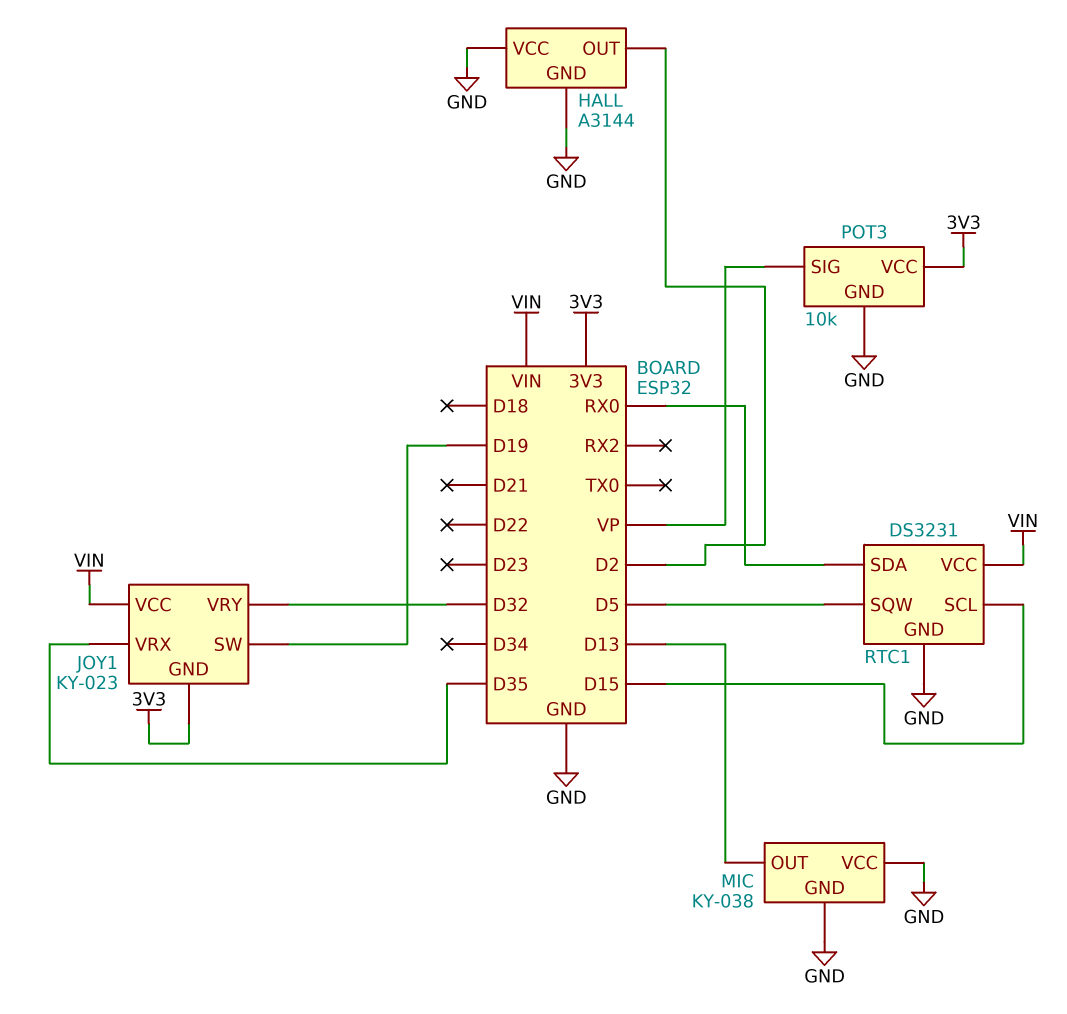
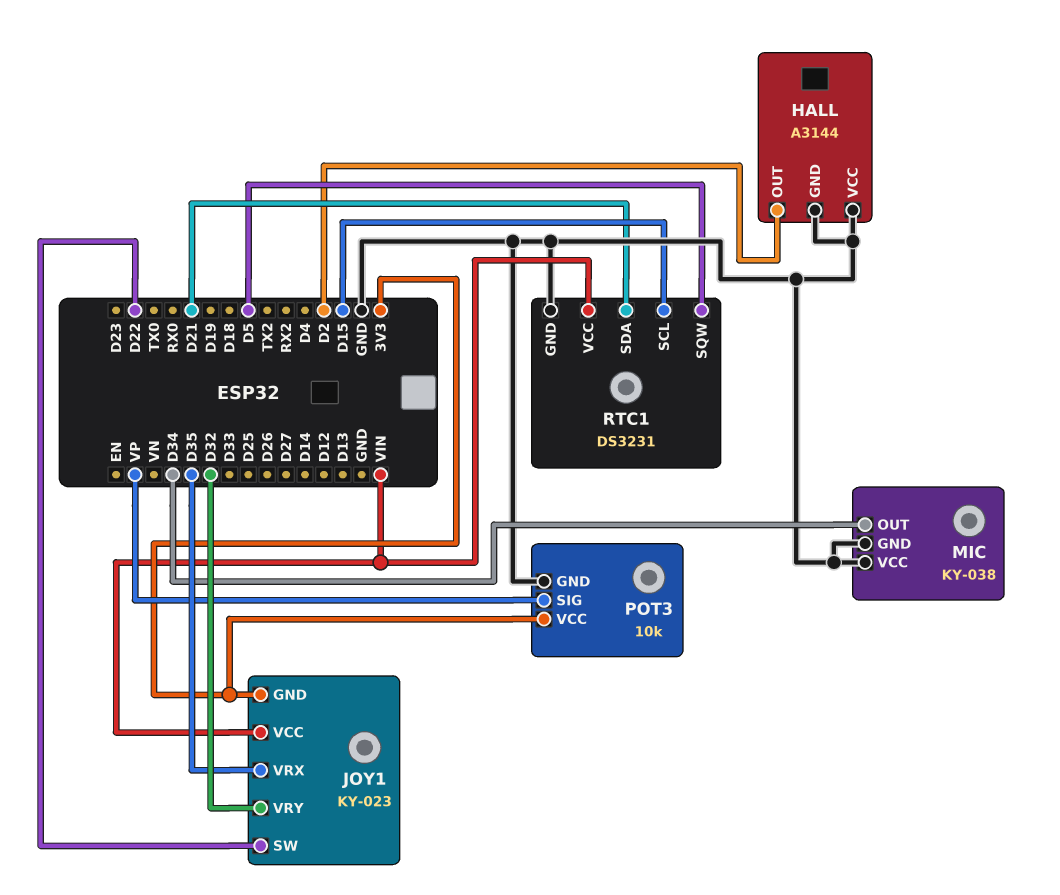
JOY1 pin SW: D19 -> D22
MIC pin OUT: D13 -> D34
RTC1 pin SDA: RX0 -> D21

